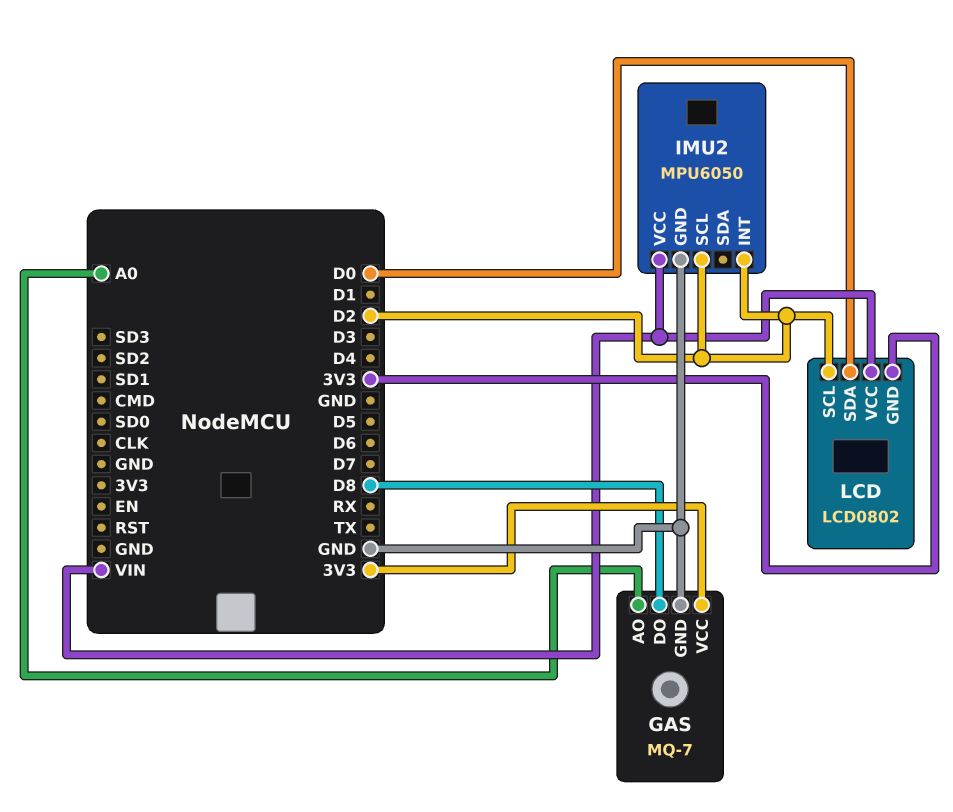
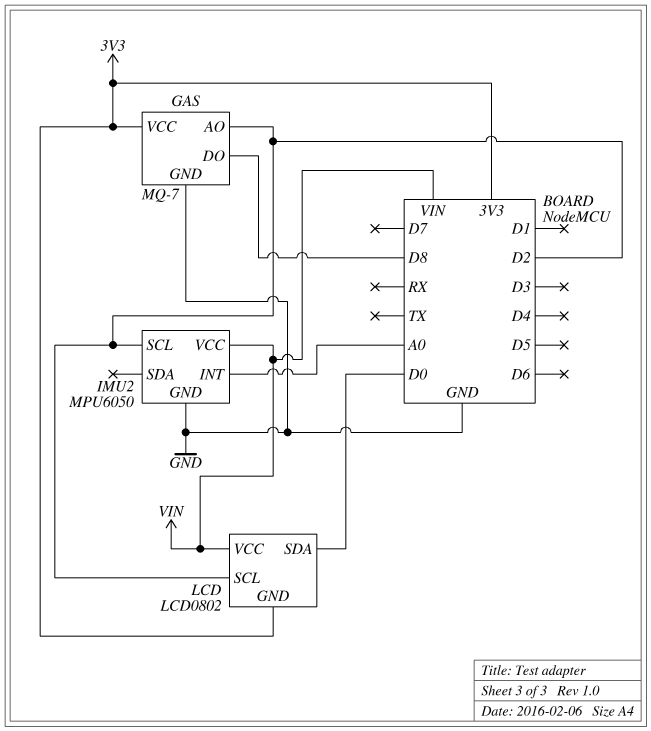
GAS pin AO: A0 -> D2
IMU2 pin INT: D2 -> A0

